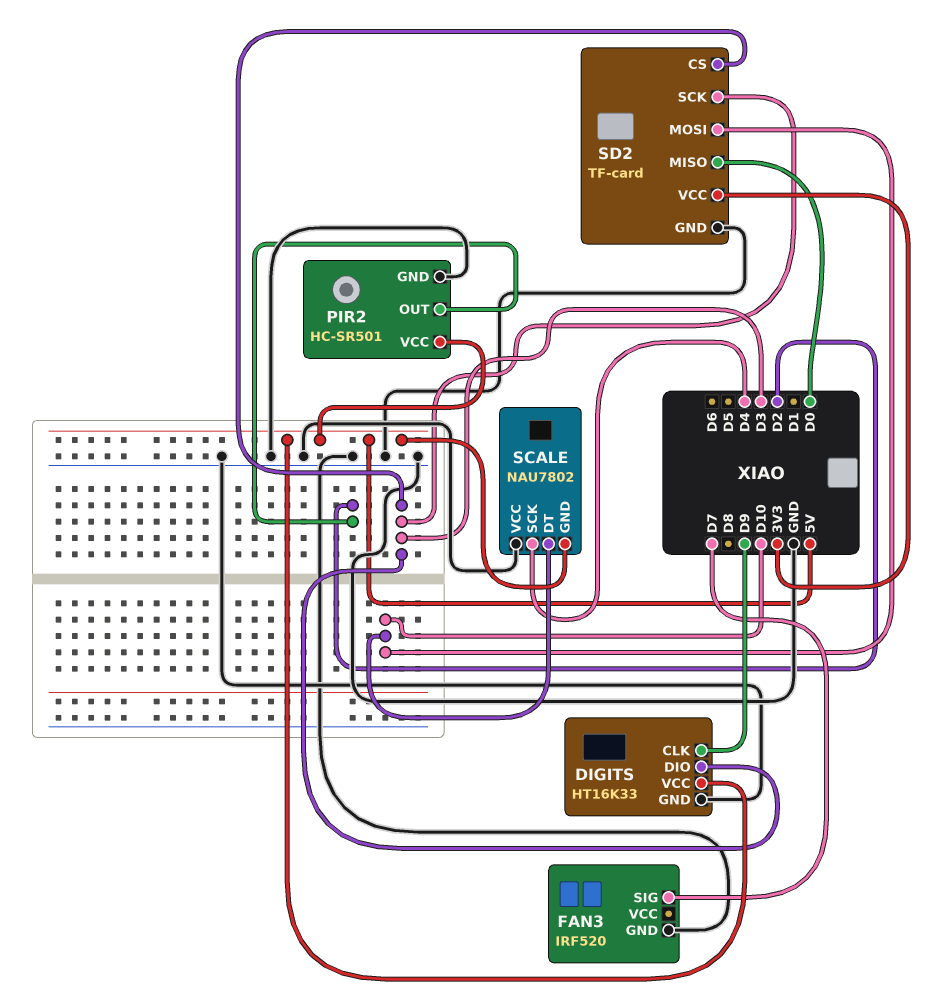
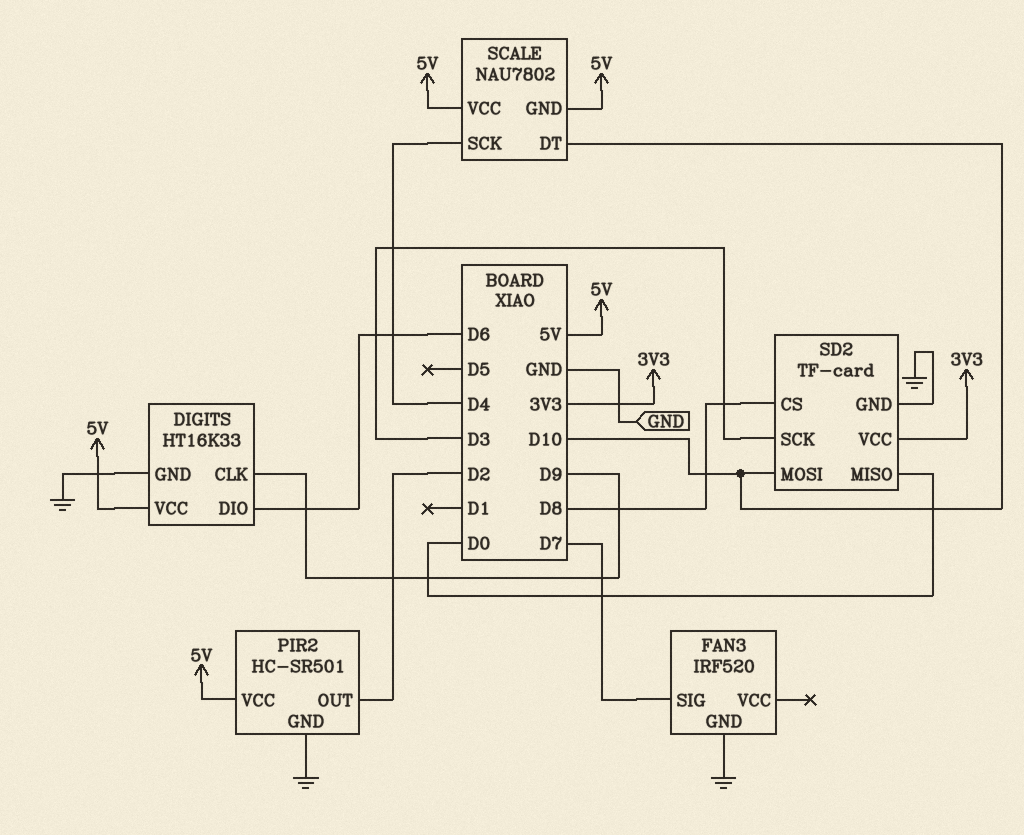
DIGITS pin DIO: D3 -> D6
SCALE pin VCC: GND -> 5V
SD2 pin CS: D3 -> D8

